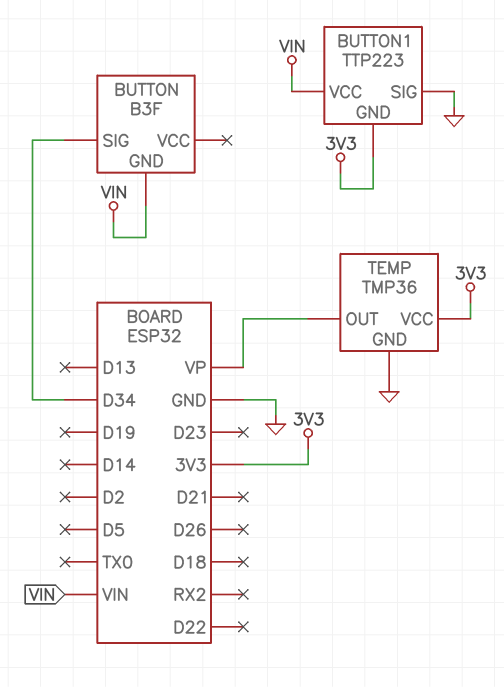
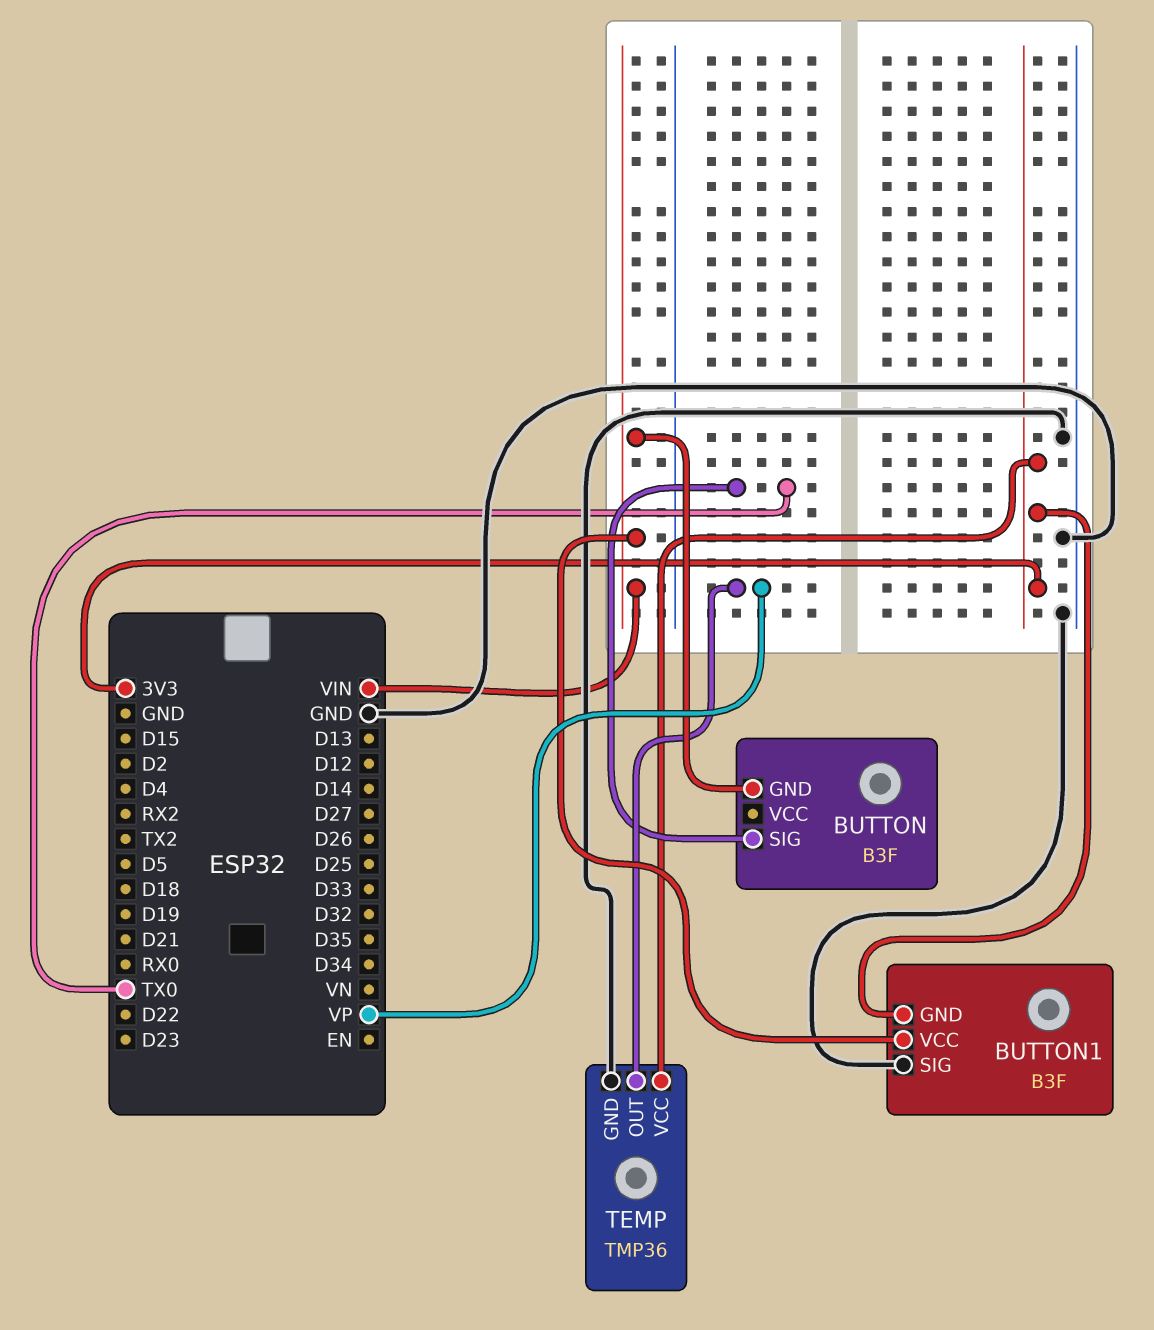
BUTTON pin SIG: D34 -> TX0
BUTTON1: TTP223 -> B3F

